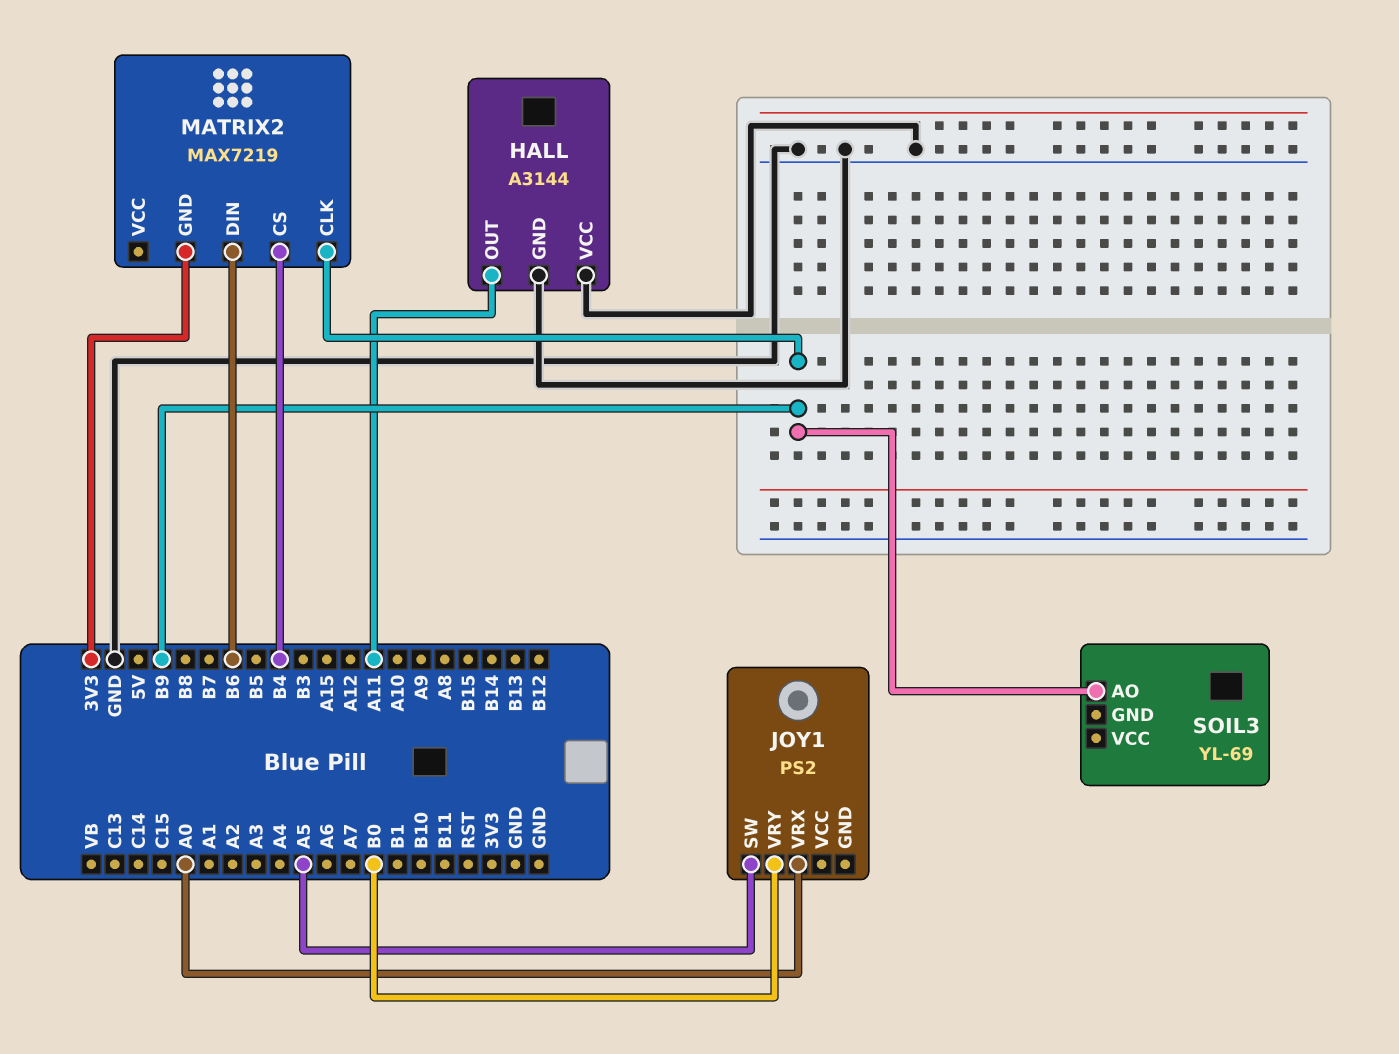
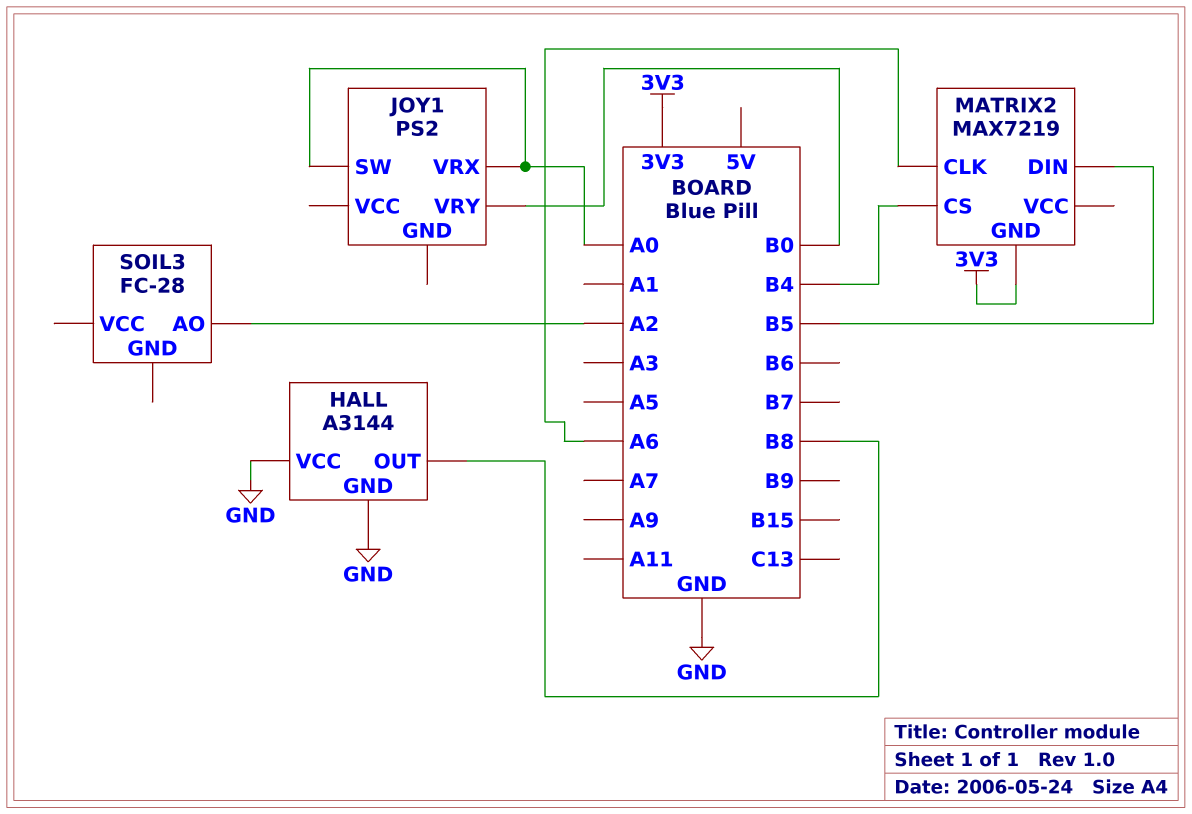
HALL pin OUT: A11 -> B8
JOY1 pin SW: A5 -> A0
MATRIX2 pin CLK: B9 -> A6
MATRIX2 pin DIN: B6 -> B5
SOIL3: YL-69 -> FC-28
SOIL3 pin AO: B9 -> A2

